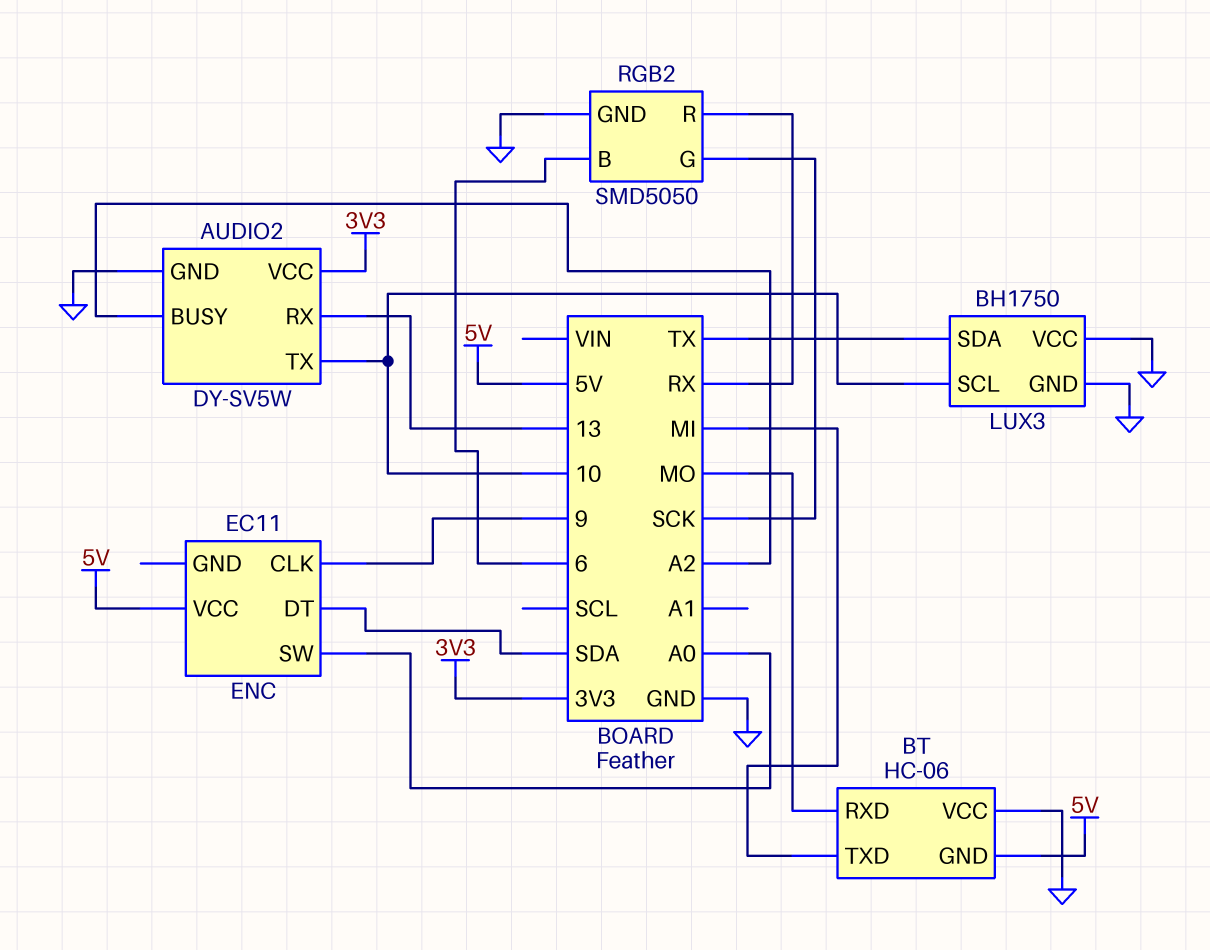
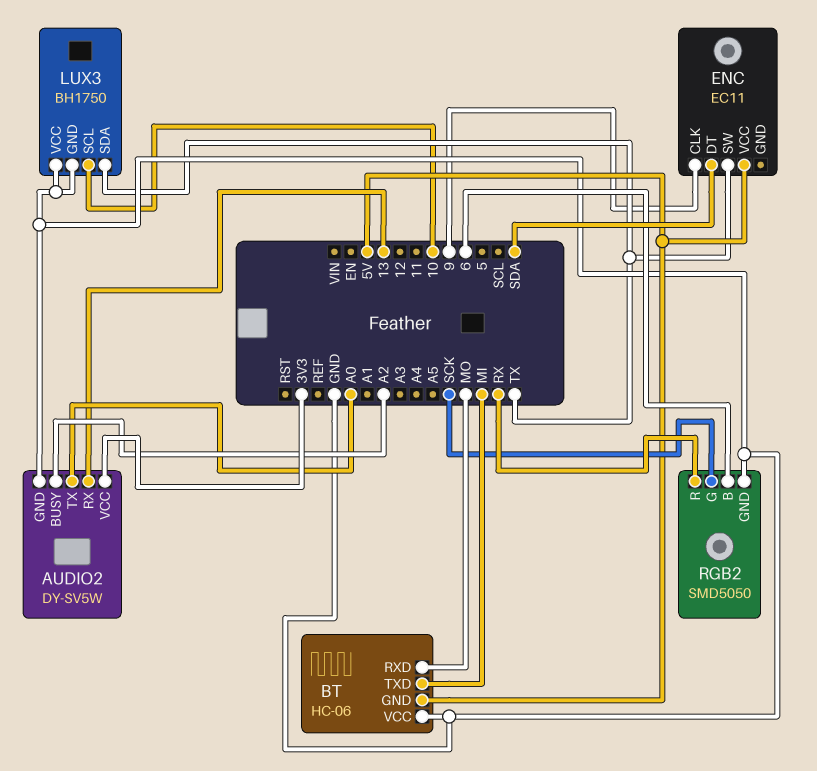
AUDIO2 pin TX: 10 -> A0
ENC pin SW: A0 -> TX

